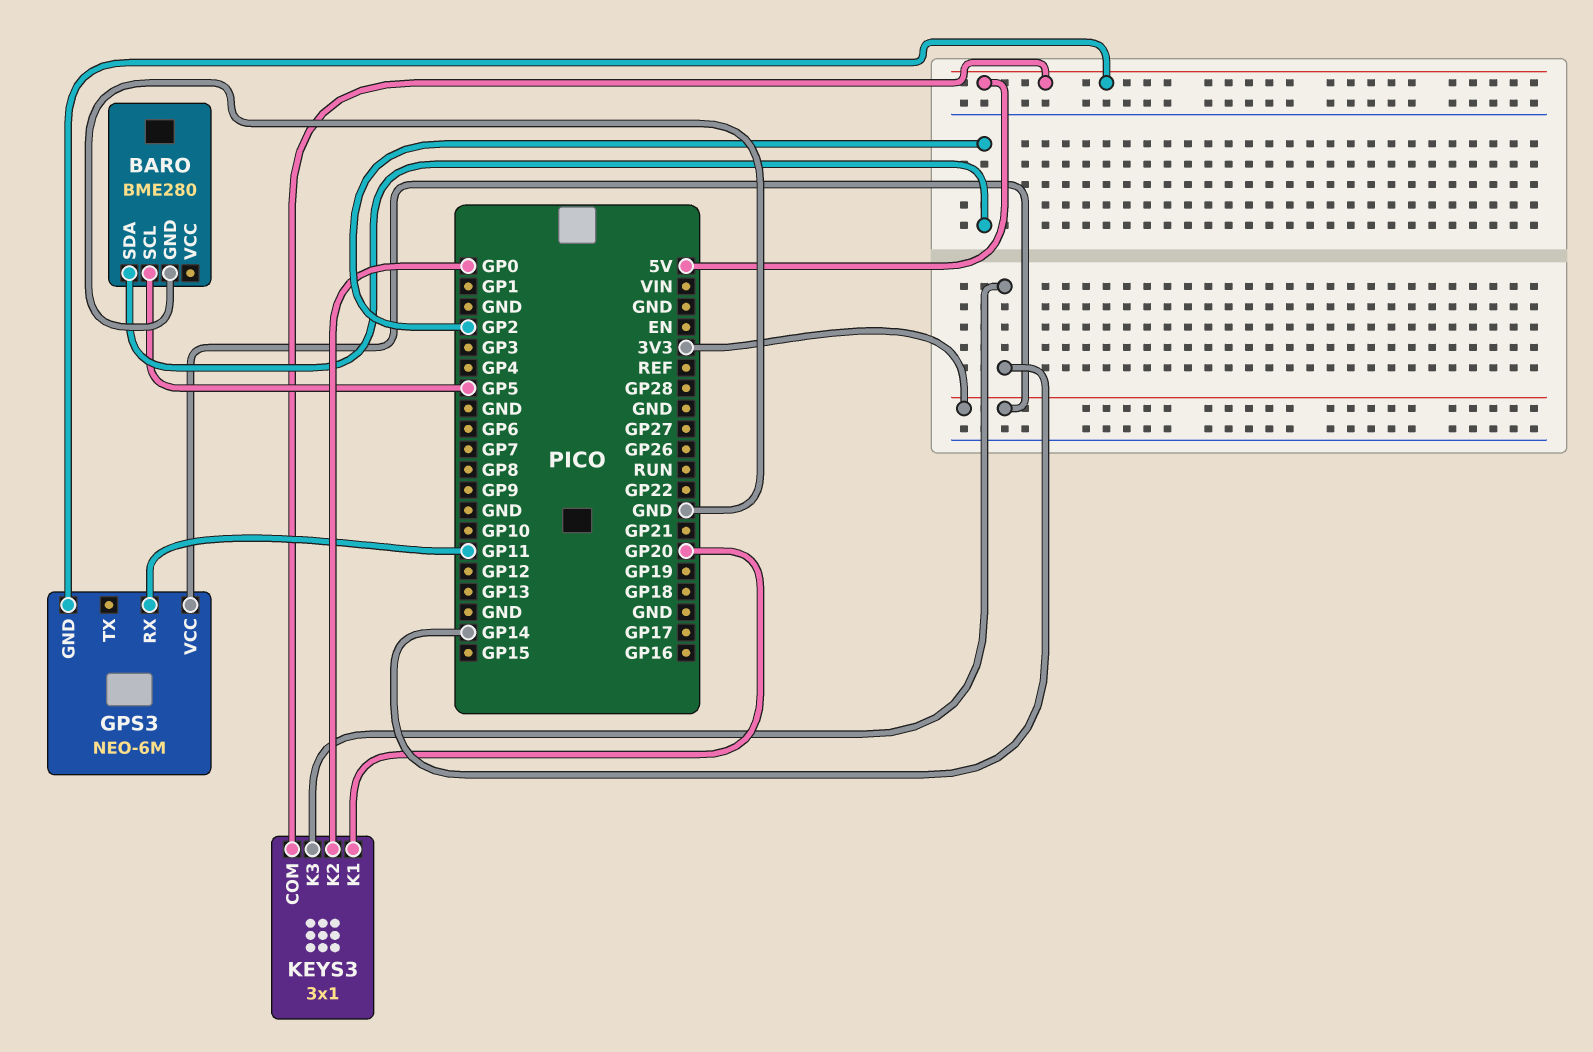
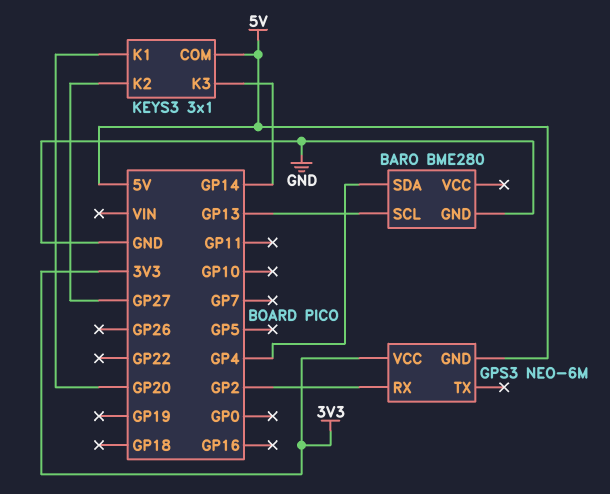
BARO pin SCL: GP5 -> GP13
BARO pin SDA: GP2 -> GP4
GPS3 pin RX: GP11 -> GP2
KEYS3 pin K2: GP0 -> GP27

